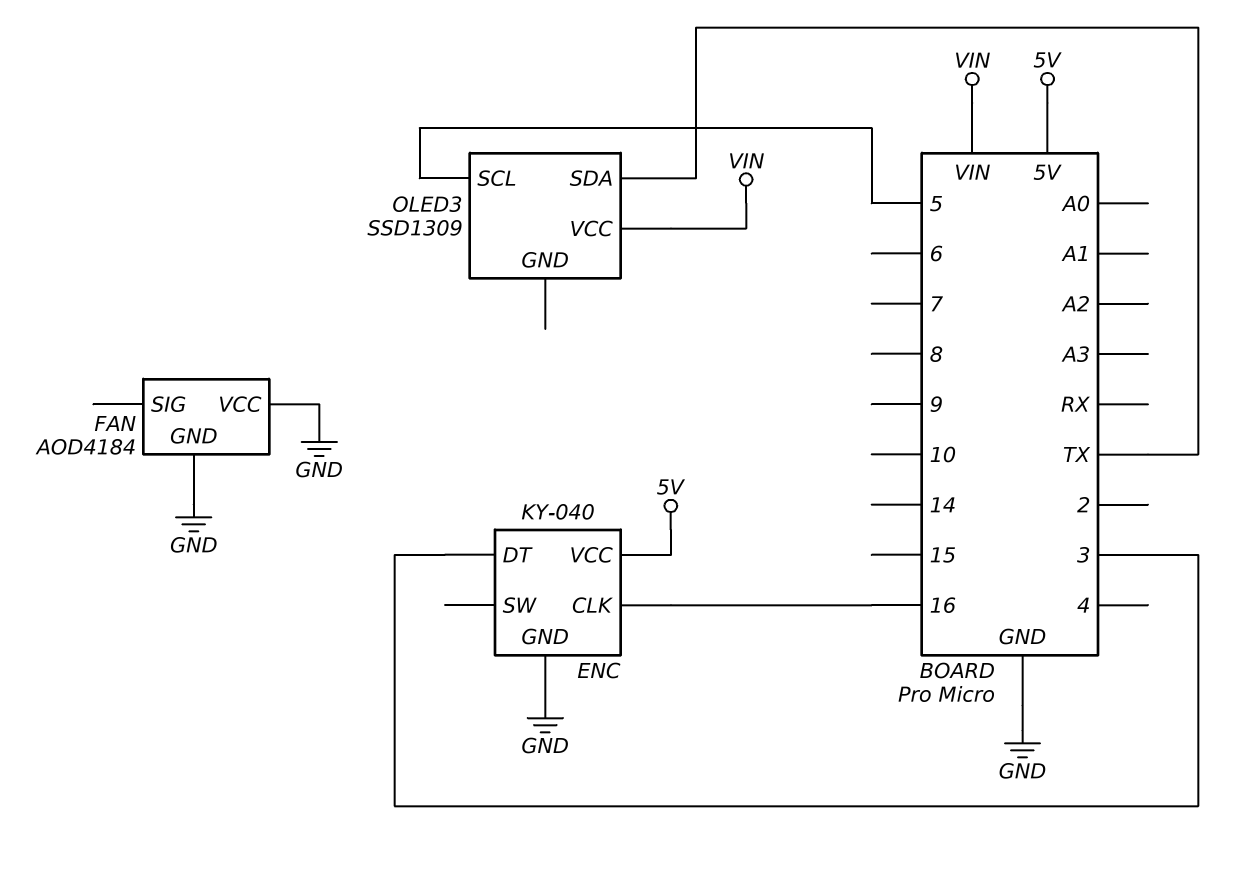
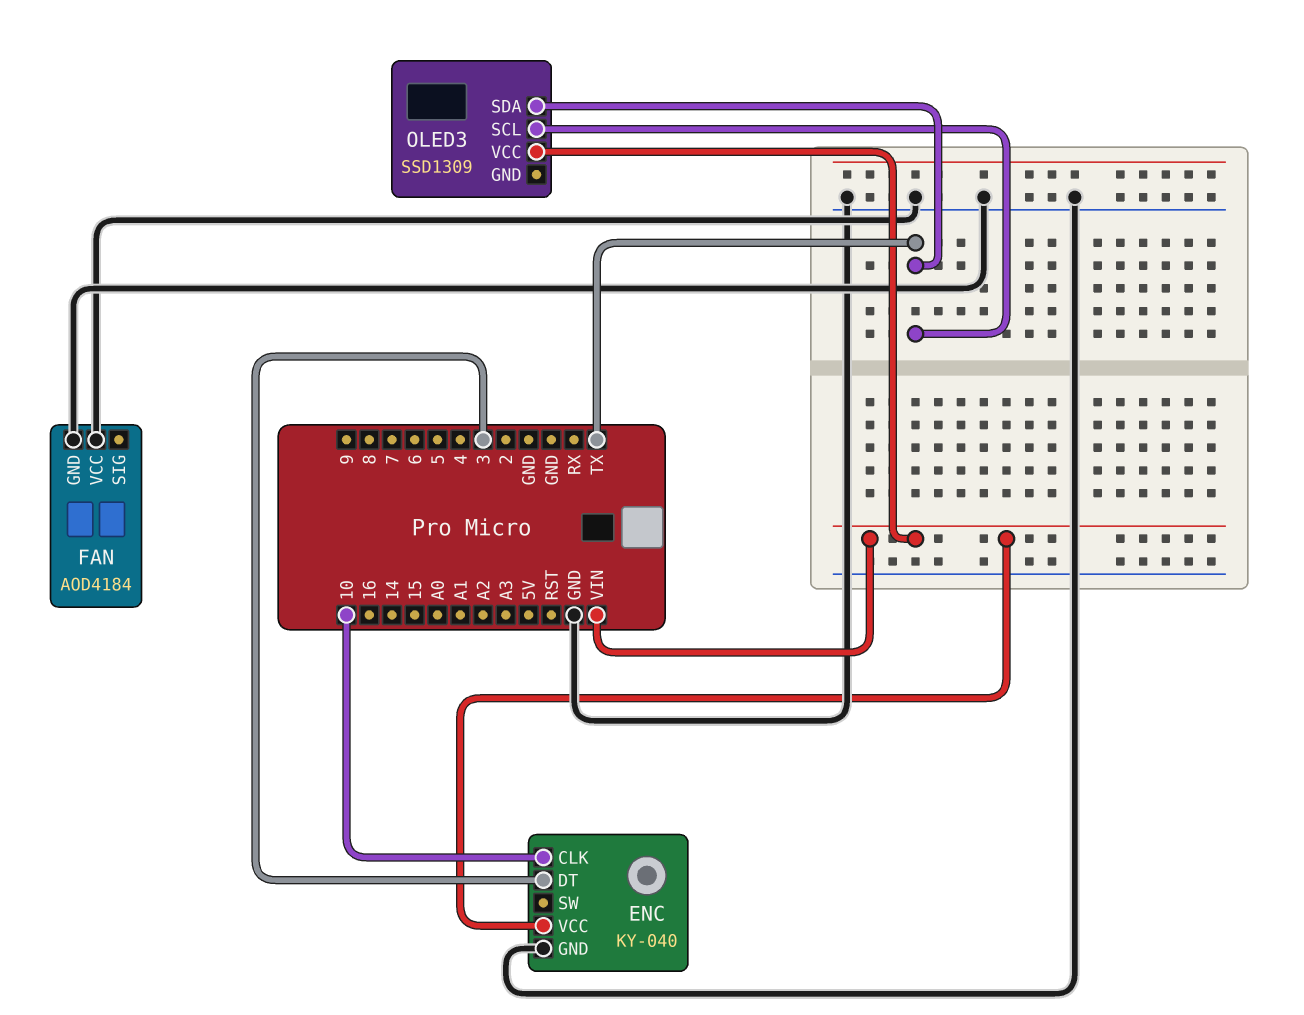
ENC pin CLK: 16 -> 10
ENC pin VCC: 5V -> VIN
OLED3 pin SCL: 5 -> TX

